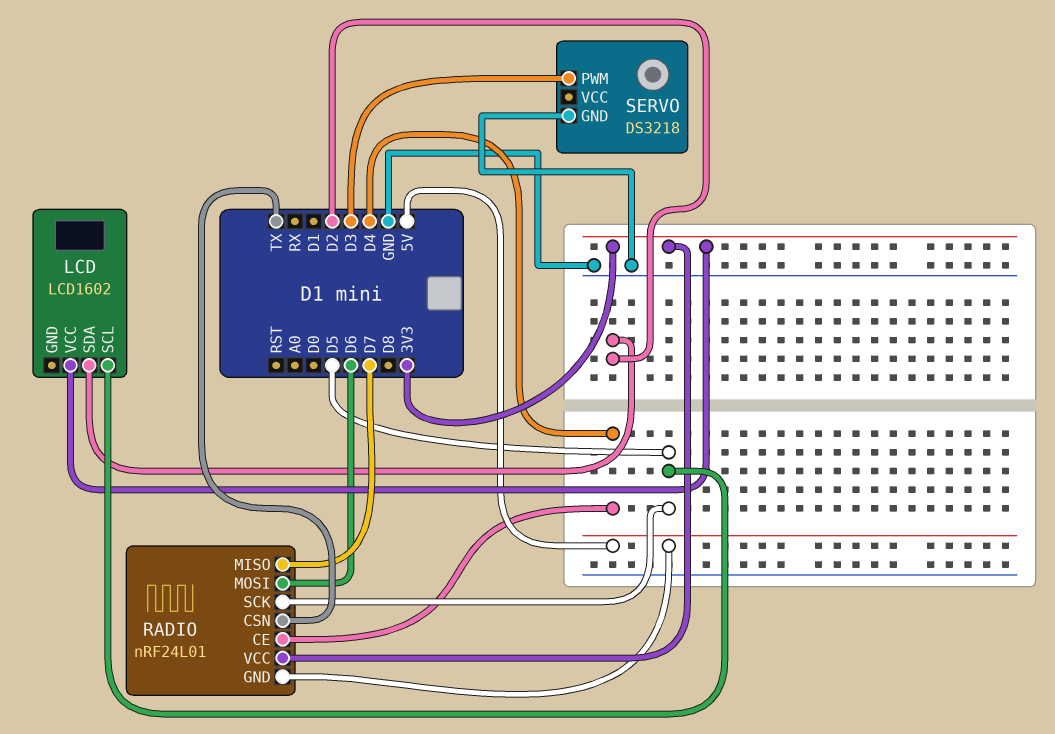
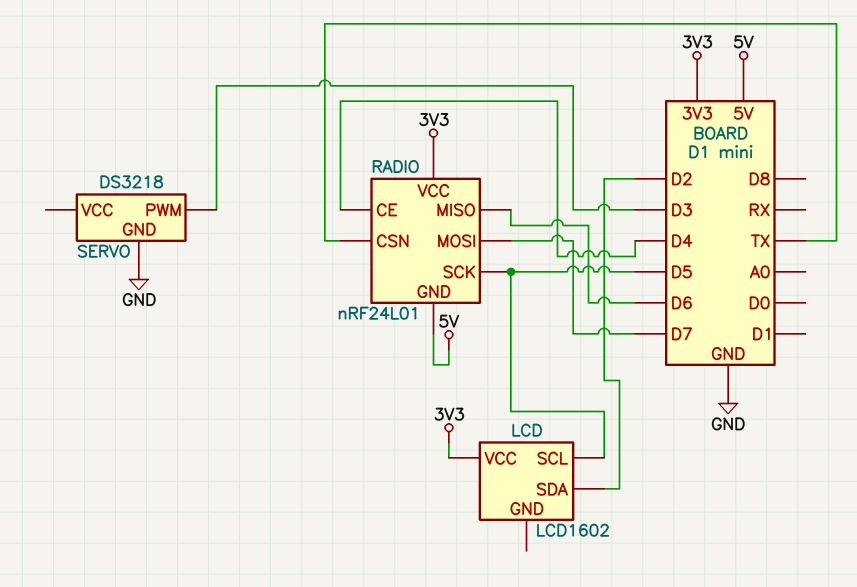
RADIO pin MISO: D7 -> D6
RADIO pin MOSI: D6 -> D7

